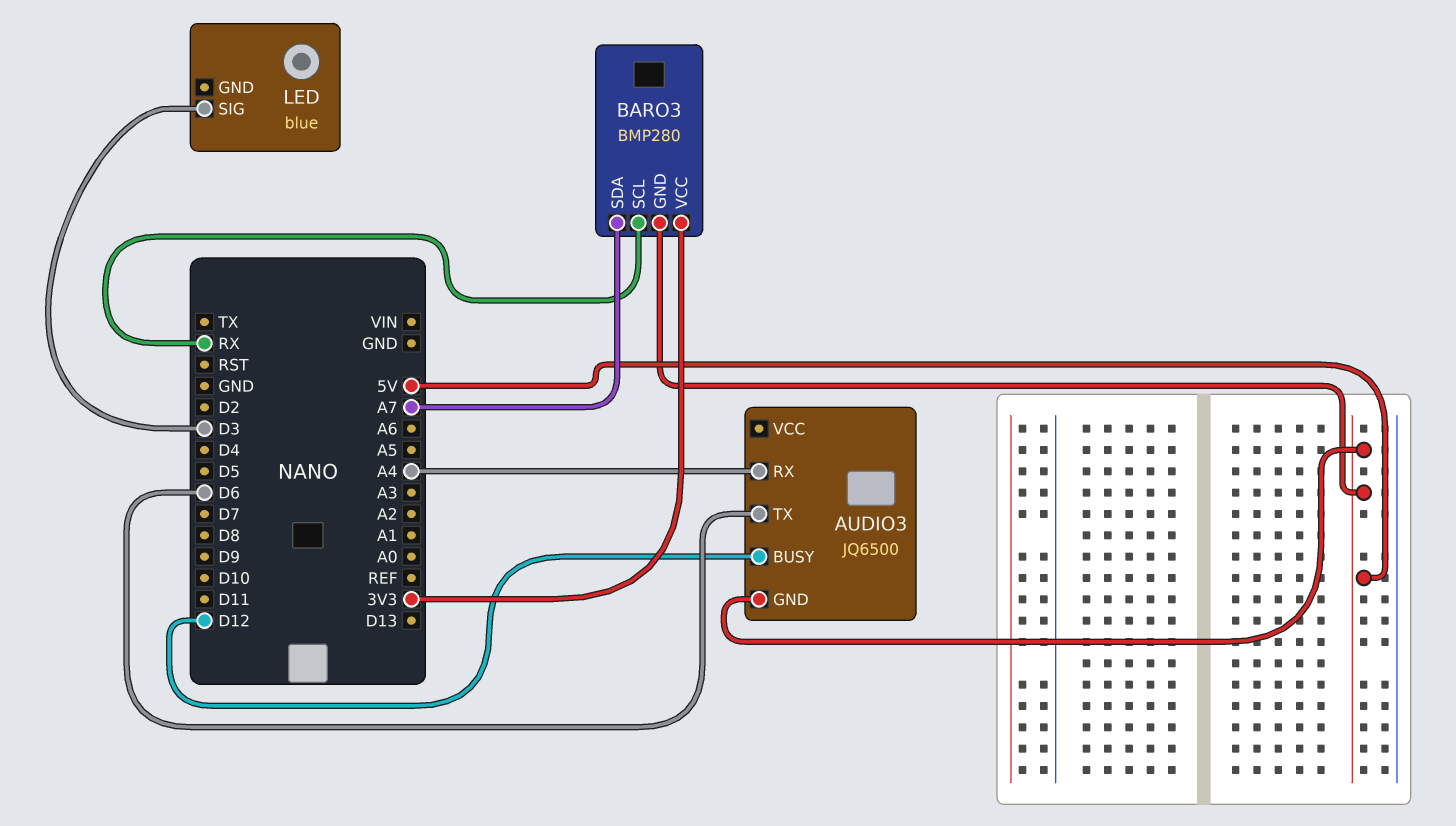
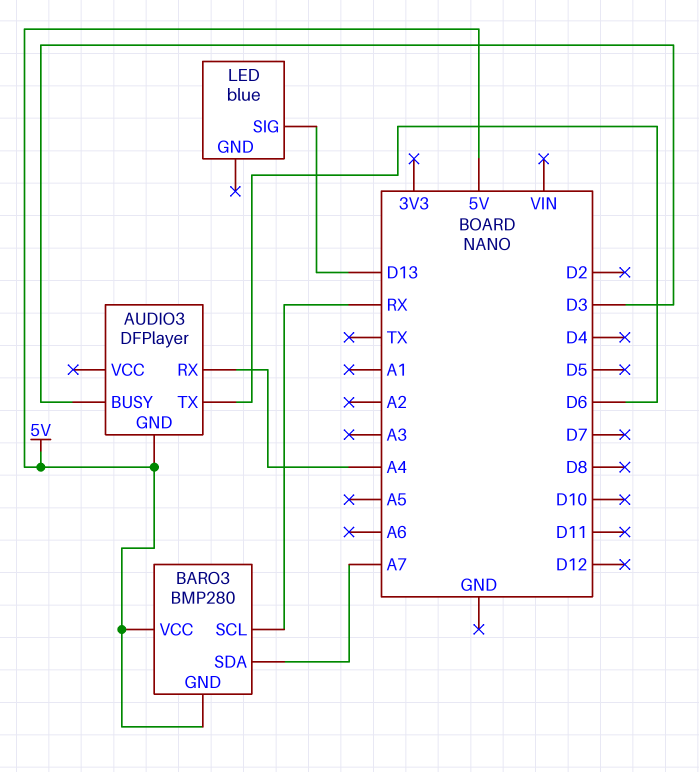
AUDIO3: JQ6500 -> DFPlayer
AUDIO3 pin BUSY: D12 -> D3
BARO3 pin VCC: 3V3 -> 5V
LED pin SIG: D3 -> D13

